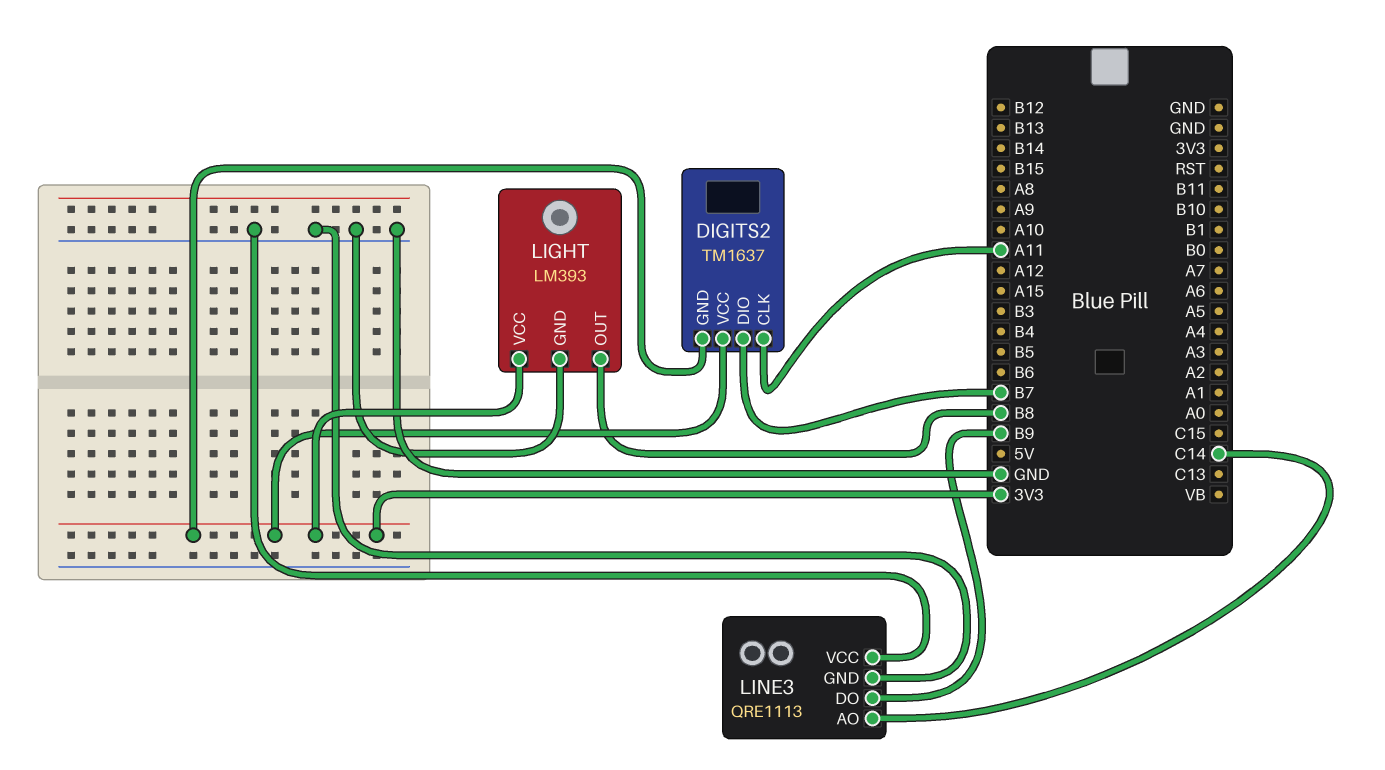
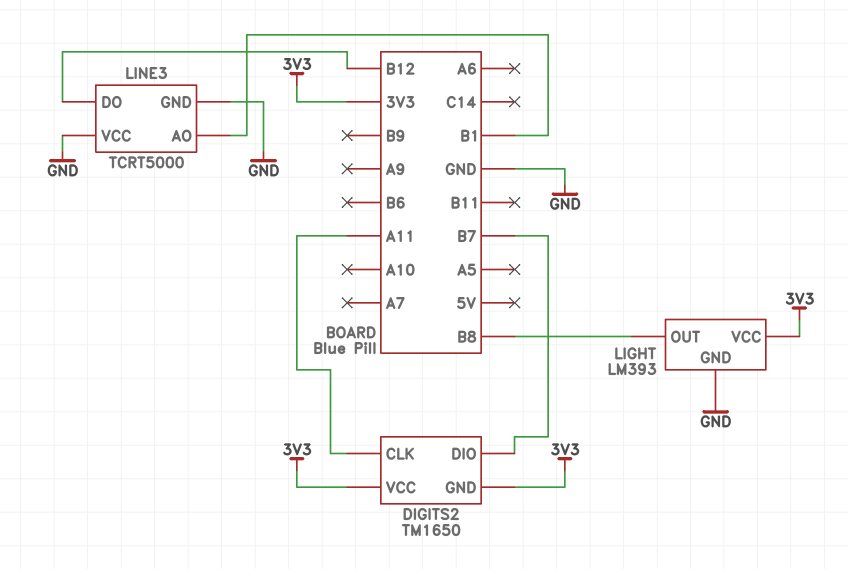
DIGITS2: TM1637 -> TM1650
LINE3: QRE1113 -> TCRT5000
LINE3 pin AO: C14 -> B1
LINE3 pin DO: B9 -> B12

